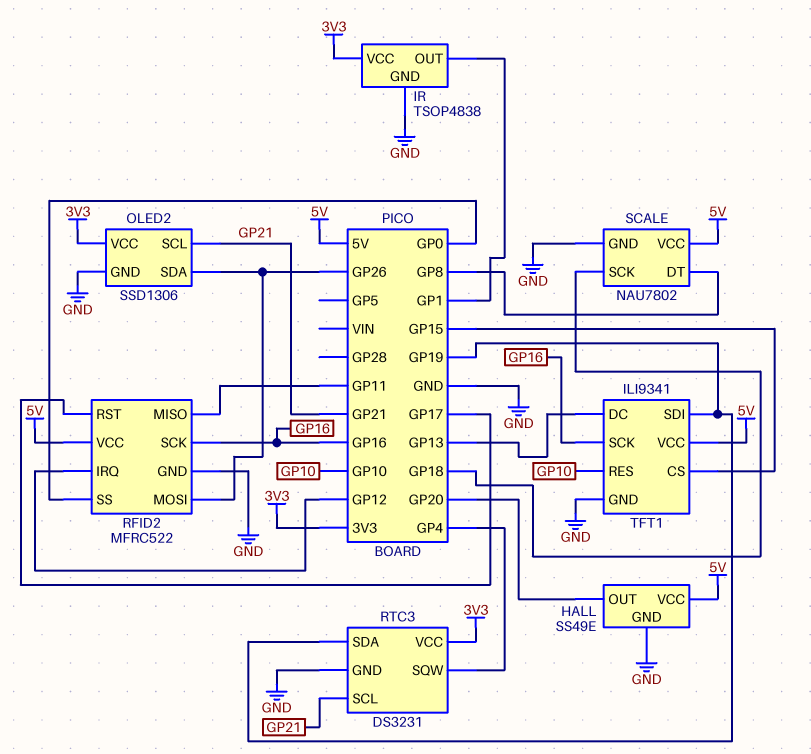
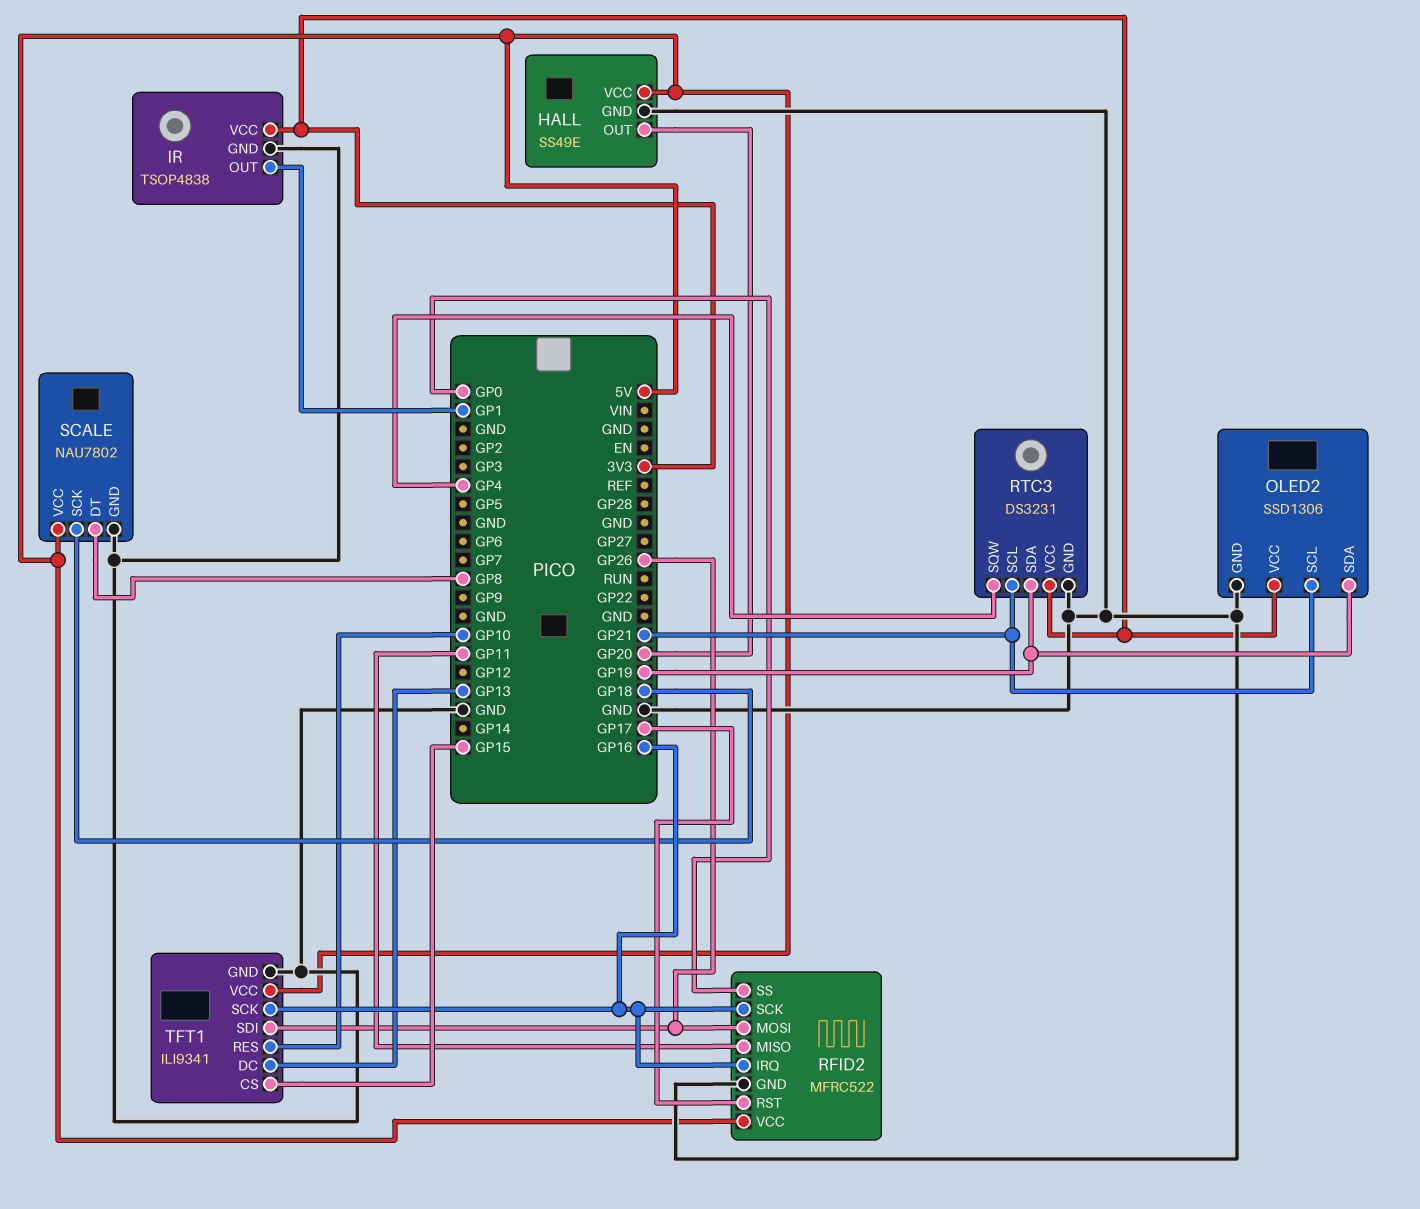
OLED2 pin SDA: GP26 -> GP19
RFID2 pin IRQ: GP12 -> GP16
TFT1 pin SDI: GP19 -> GP26

